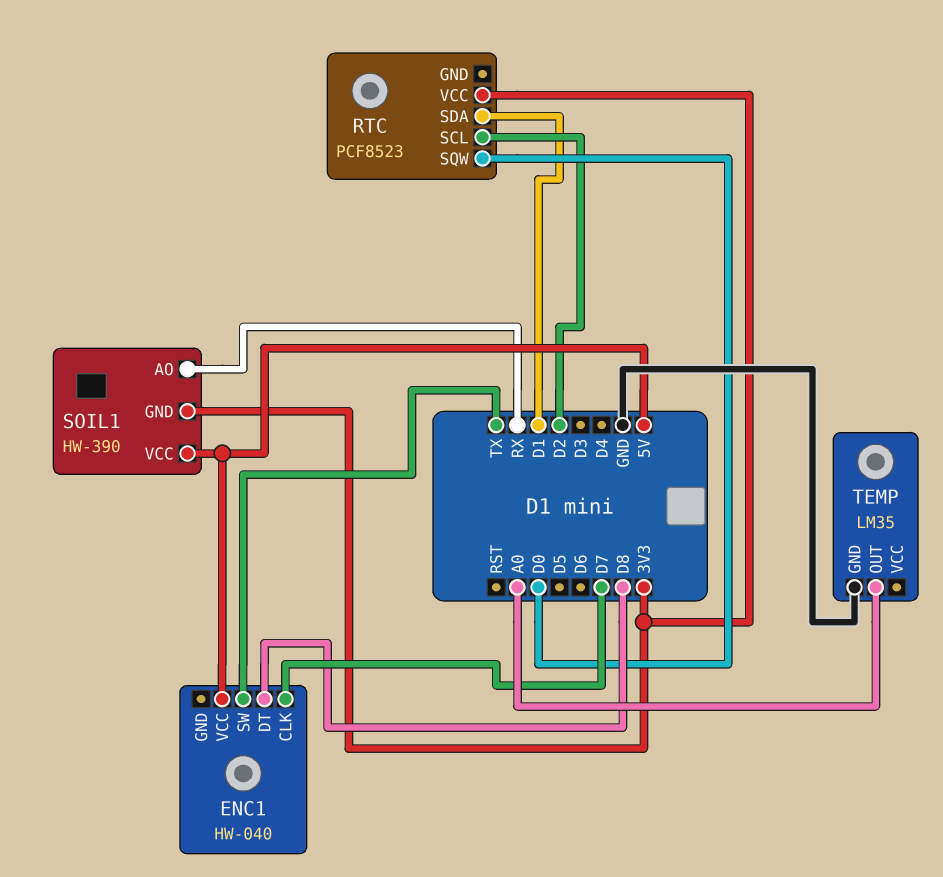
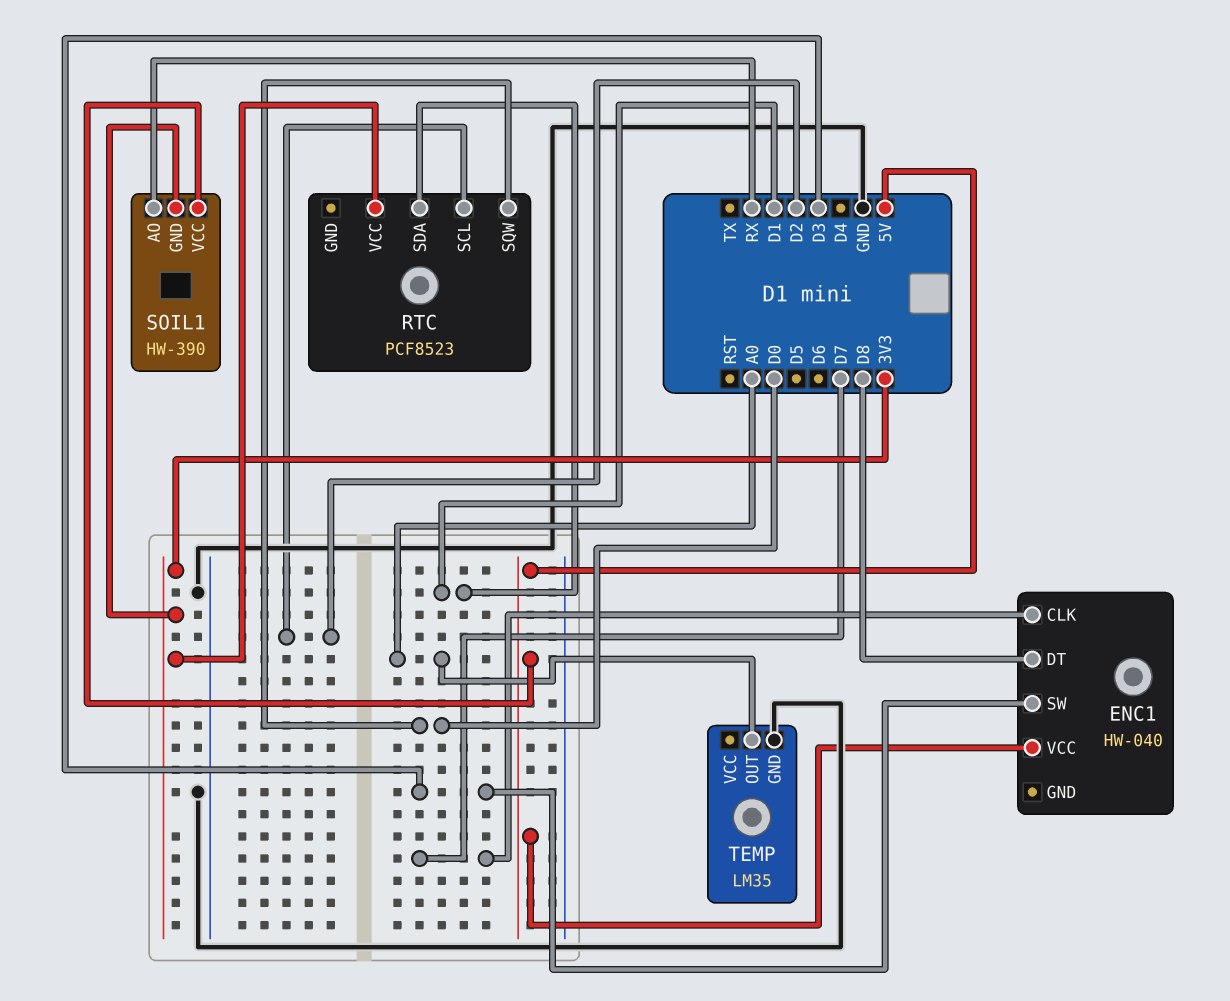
ENC1 pin SW: TX -> D3

